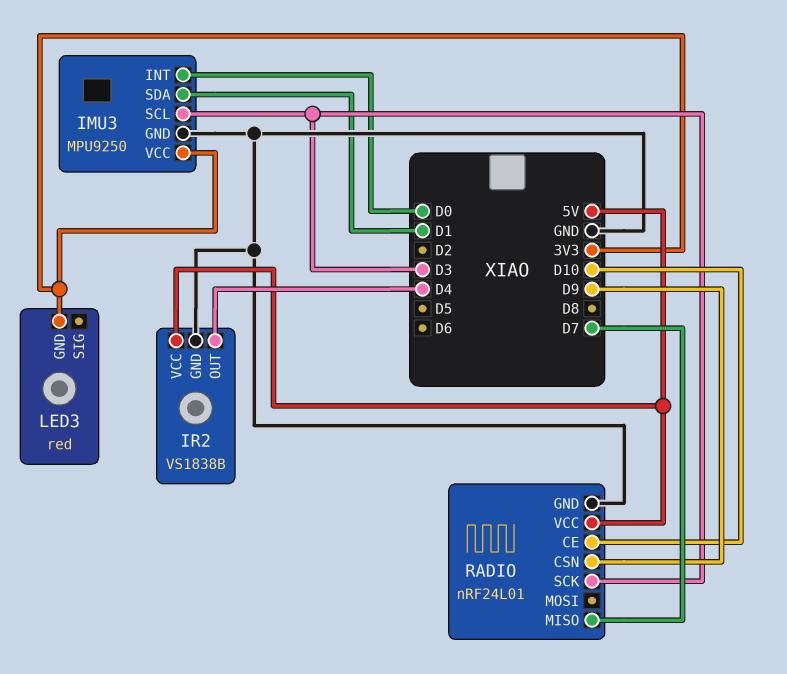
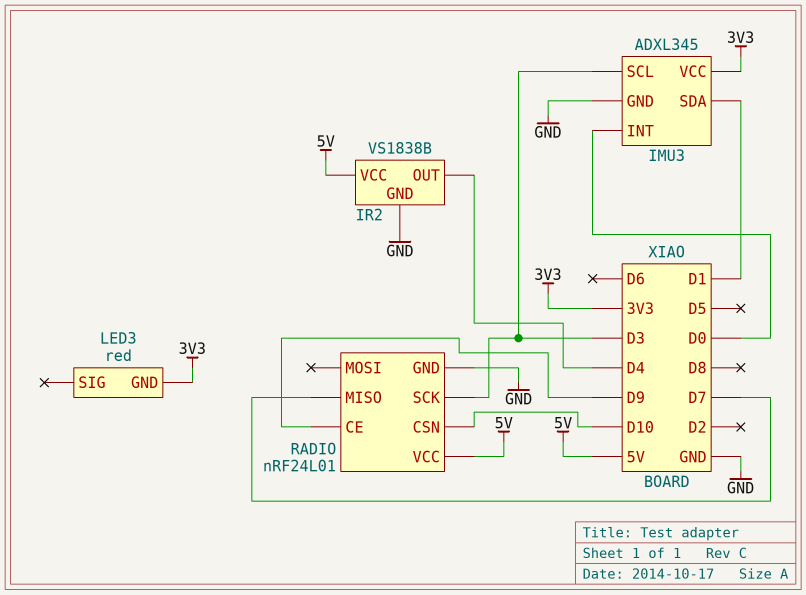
IMU3: MPU9250 -> ADXL345
RADIO pin CE: D10 -> D9
RADIO pin CSN: D9 -> D10

